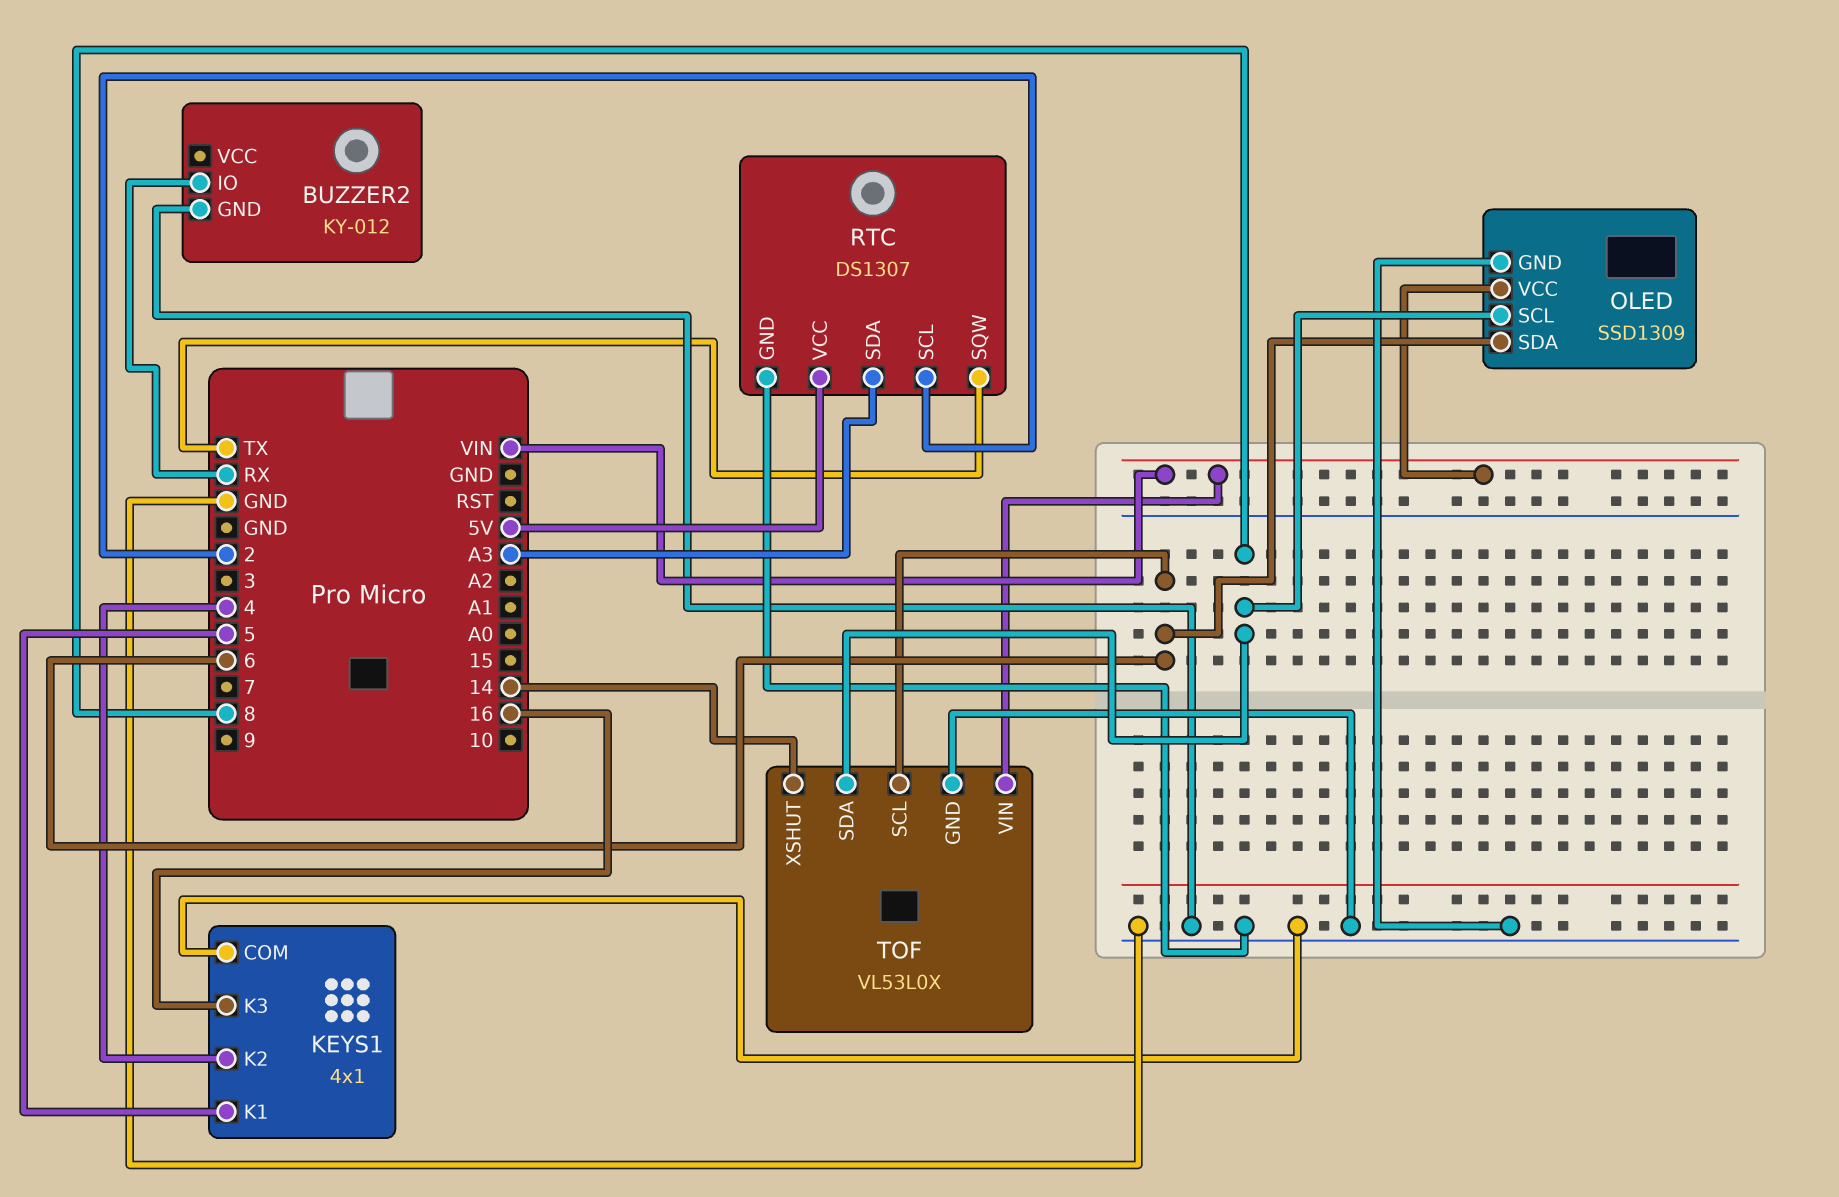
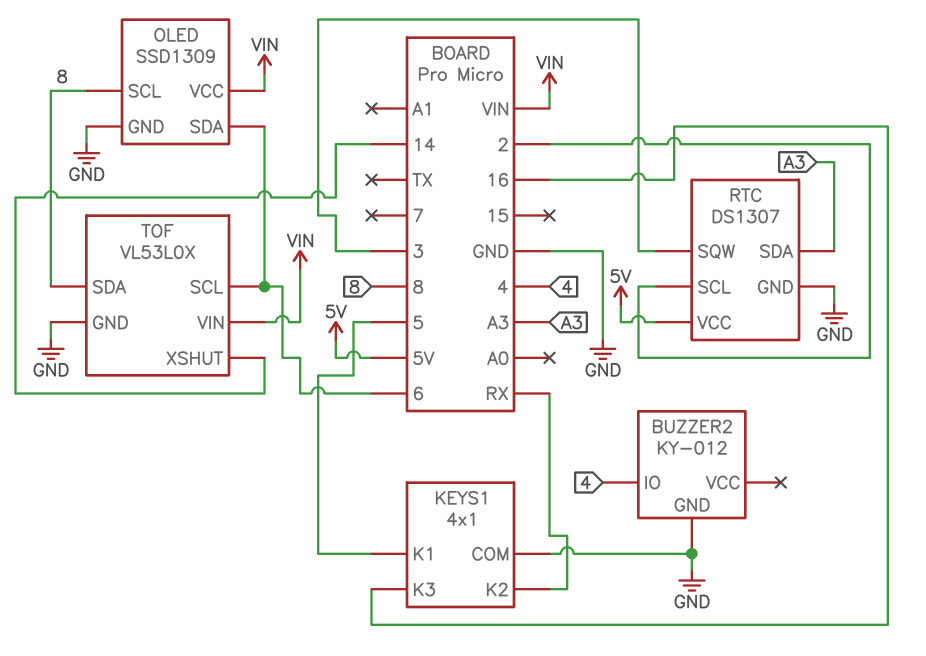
BUZZER2 pin IO: RX -> 4
KEYS1 pin K2: 4 -> RX
RTC pin SQW: TX -> 3

